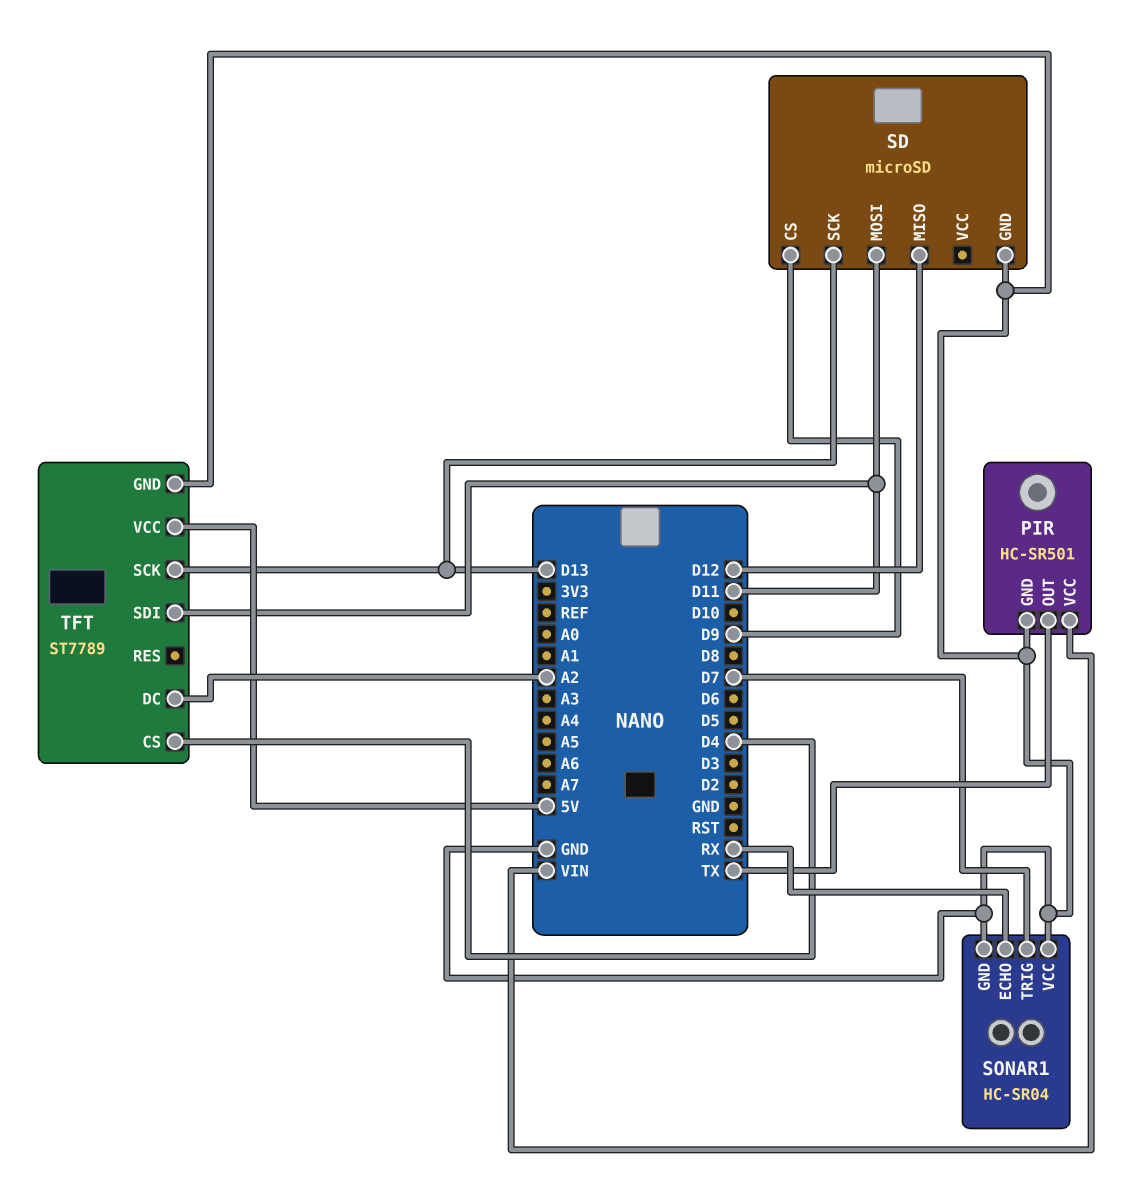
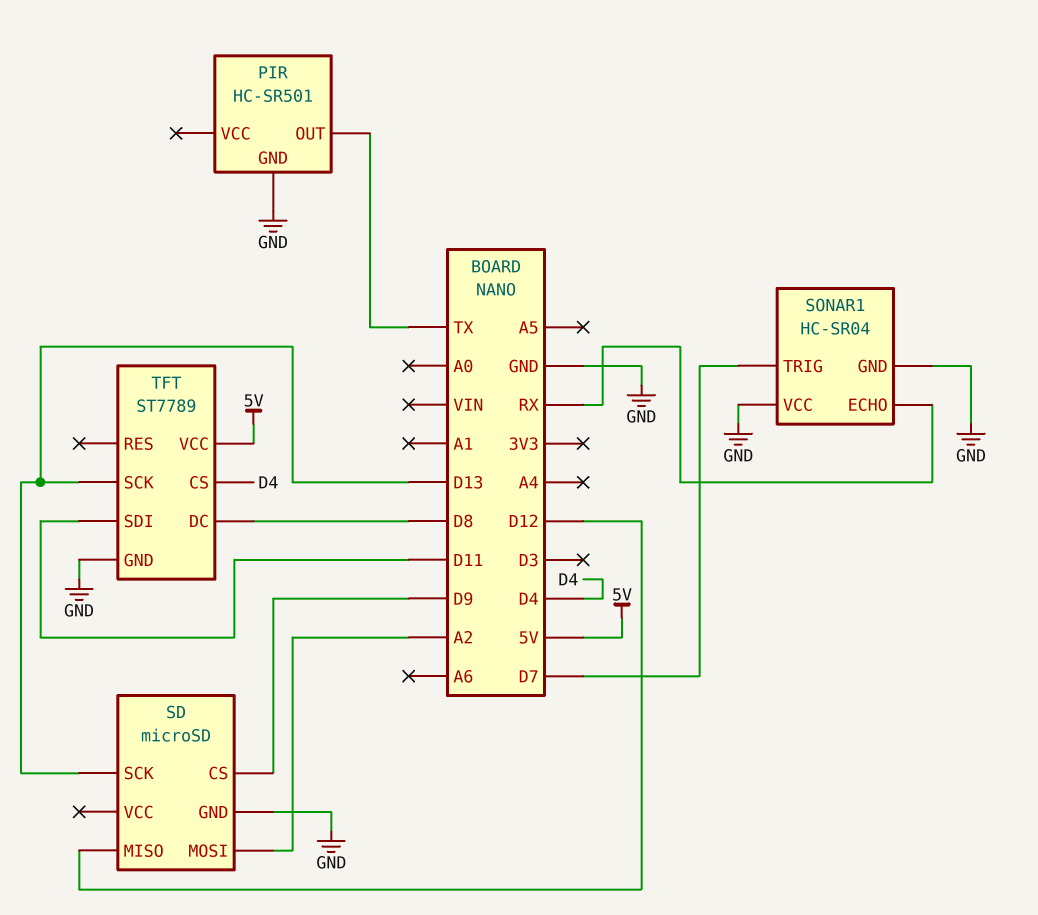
PIR pin VCC: VIN -> none
SD pin MOSI: D11 -> A2
TFT pin DC: A2 -> D8

